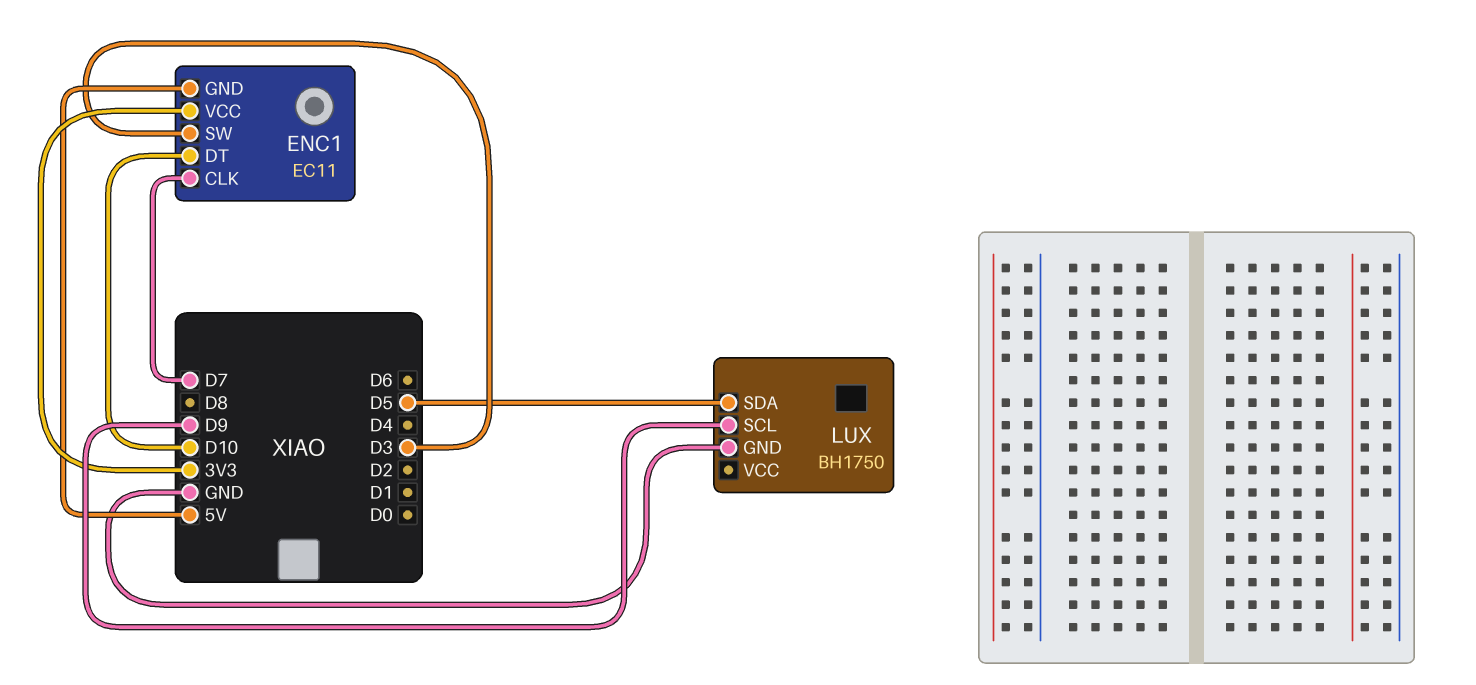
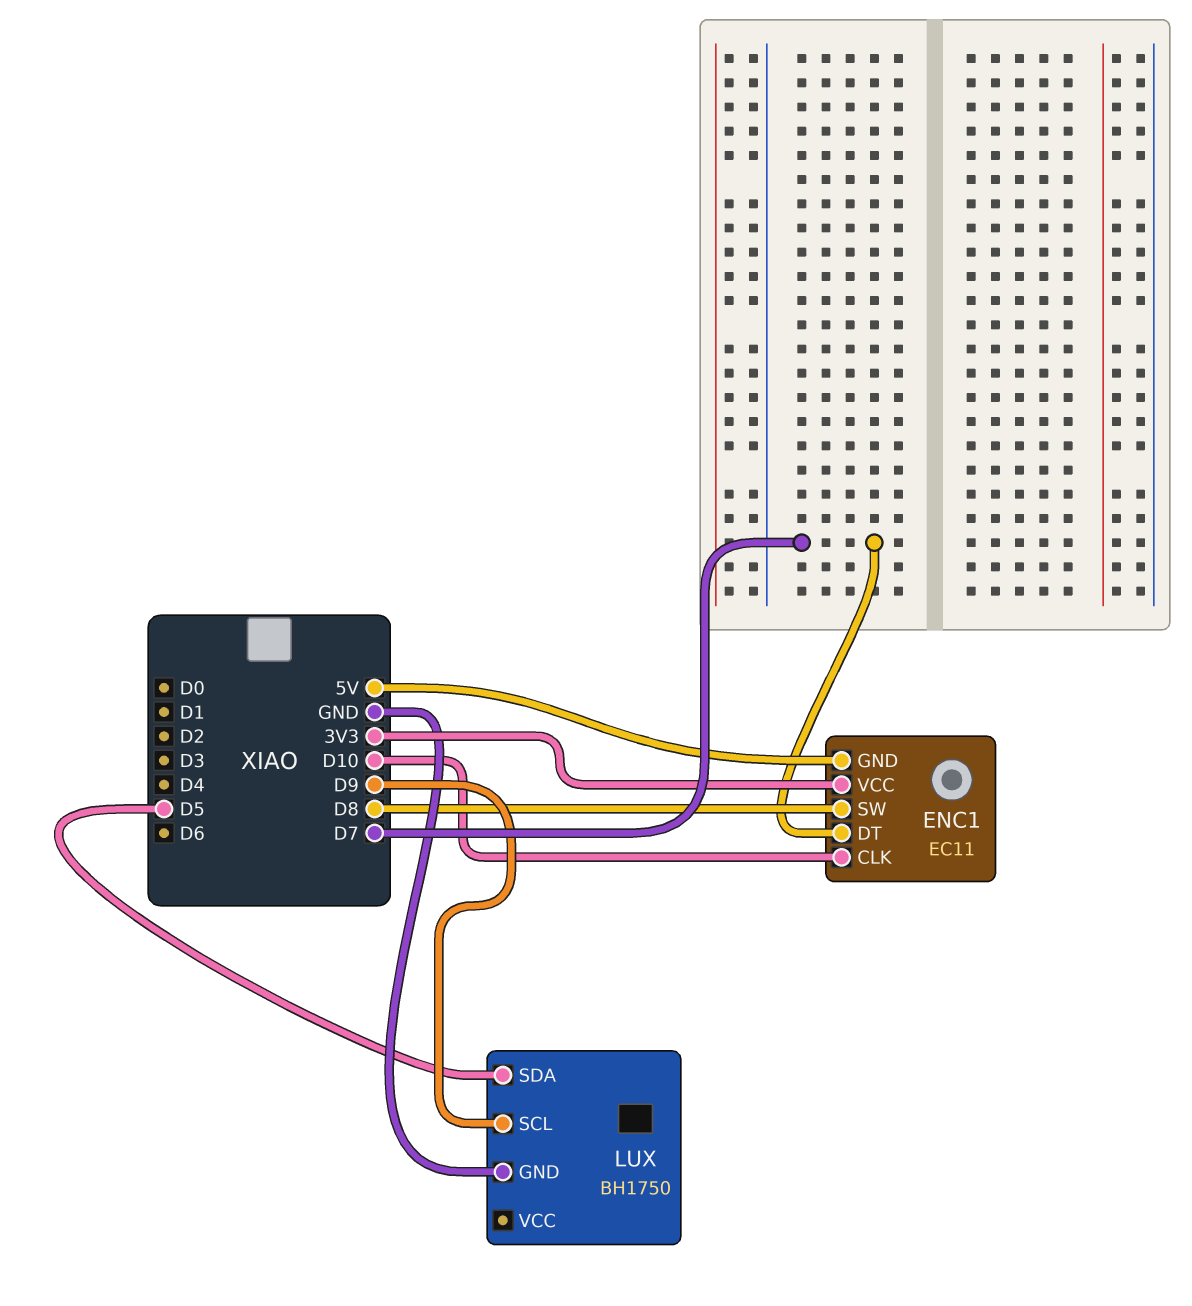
ENC1 pin CLK: D7 -> D10
ENC1 pin DT: D10 -> D7
ENC1 pin SW: D3 -> D8

